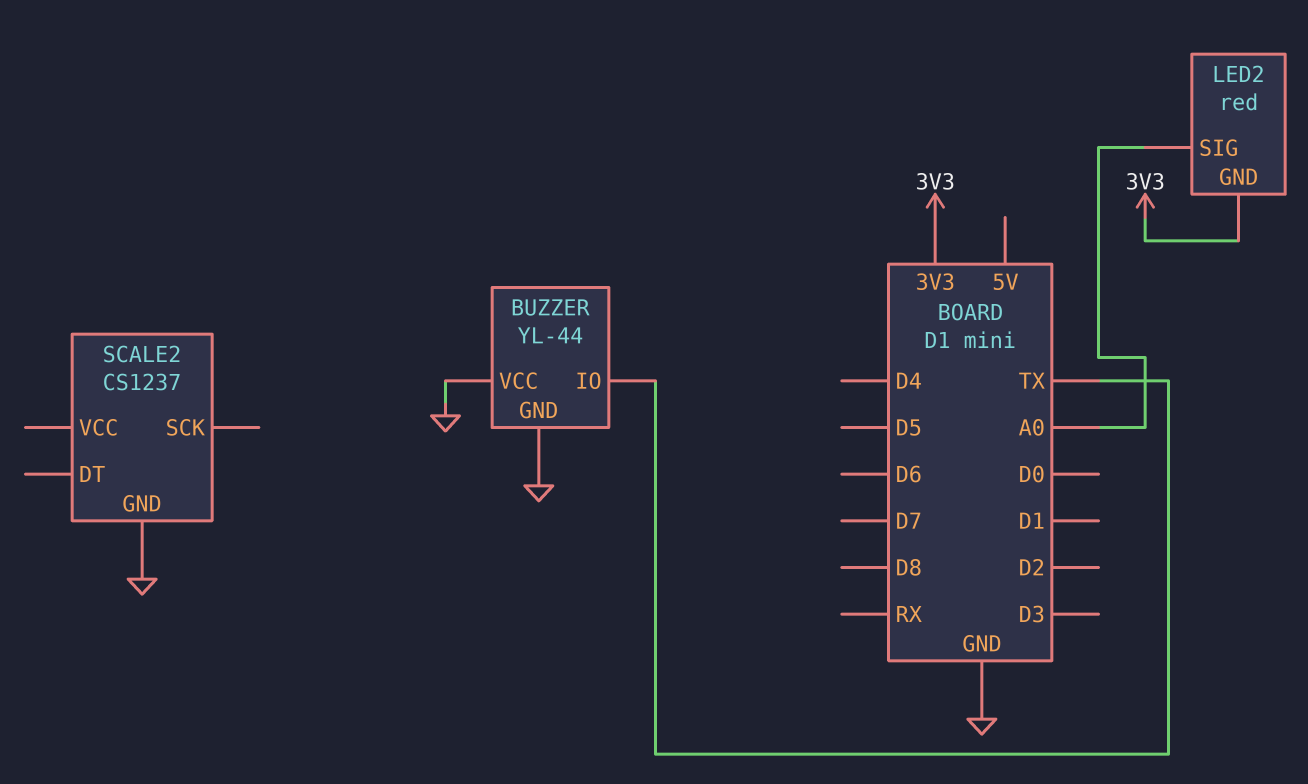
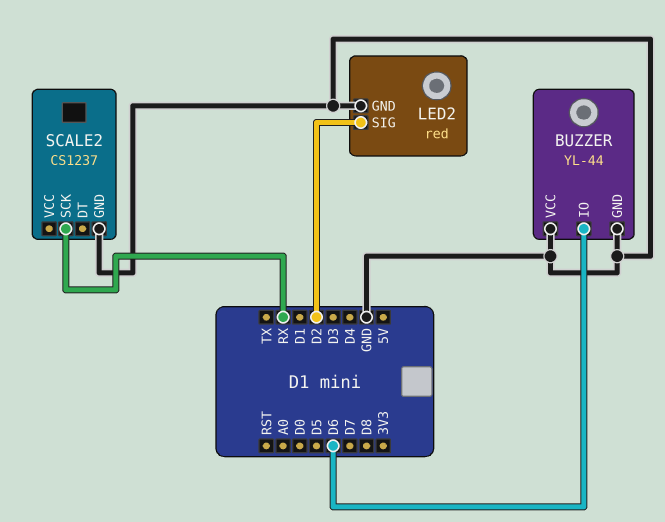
BUZZER pin IO: TX -> D6
LED2 pin GND: 3V3 -> GND
LED2 pin SIG: A0 -> D2
SCALE2 pin SCK: none -> RX

